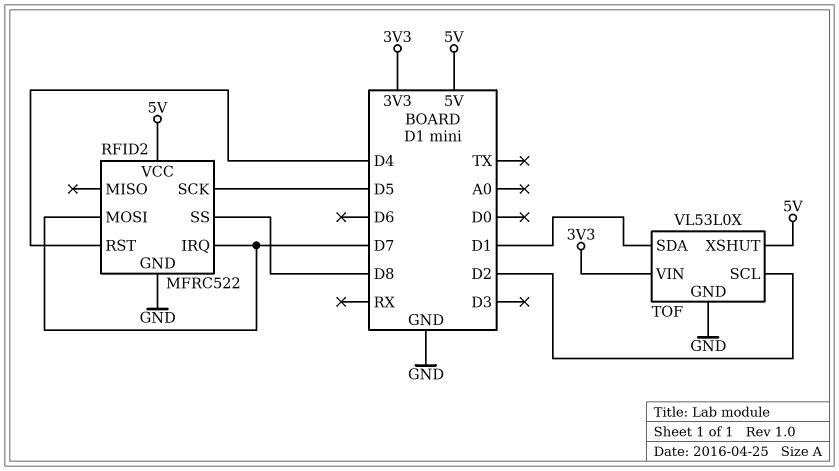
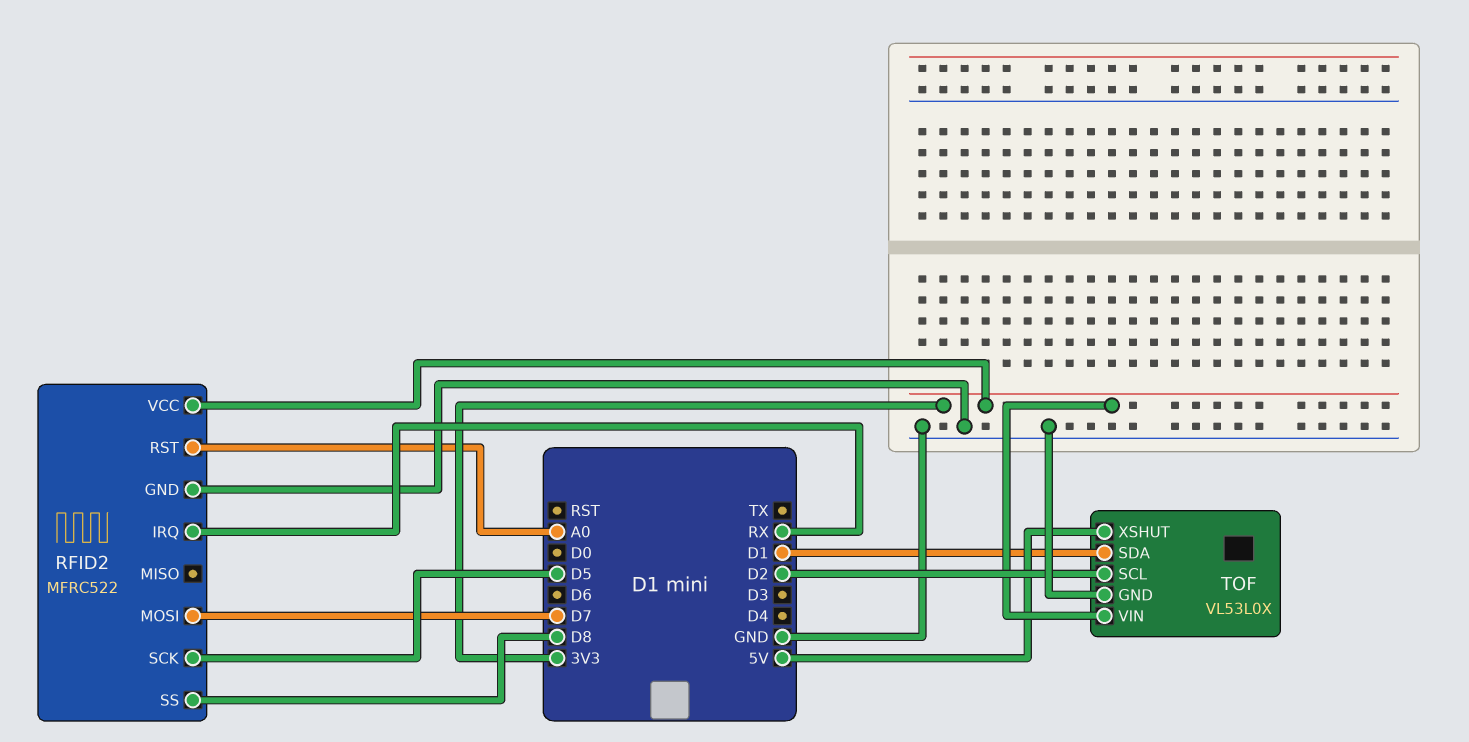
RFID2 pin IRQ: D7 -> RX
RFID2 pin RST: D4 -> A0
RFID2 pin VCC: 5V -> 3V3

